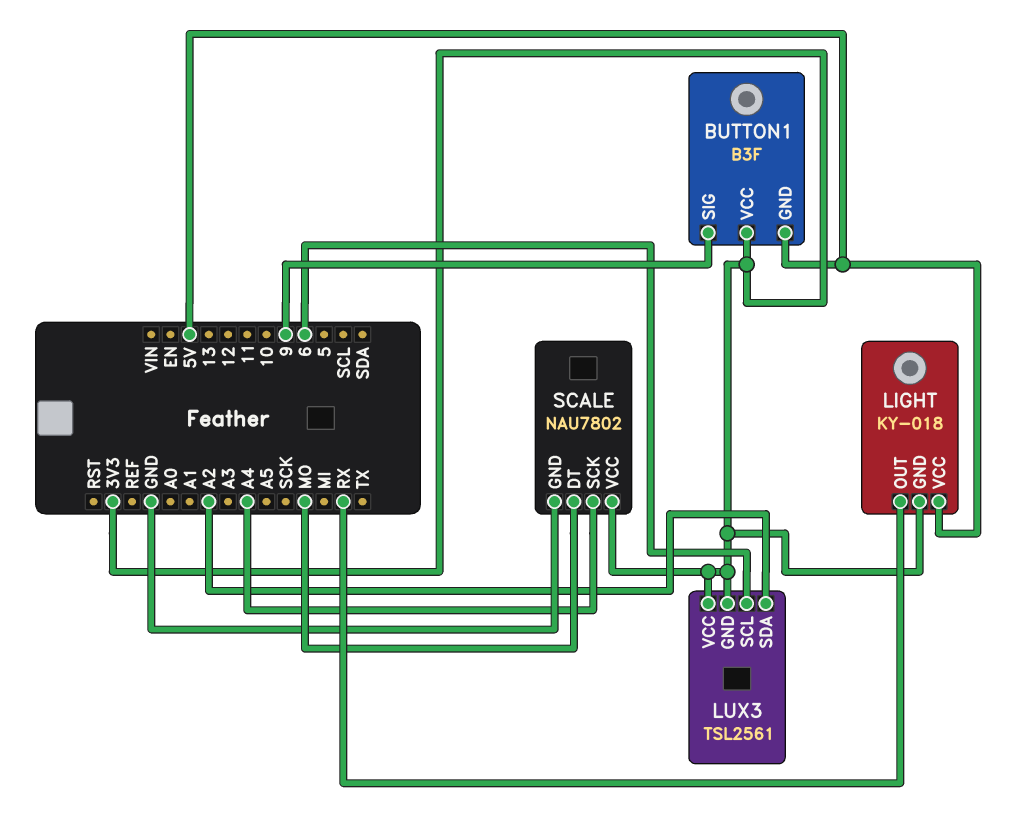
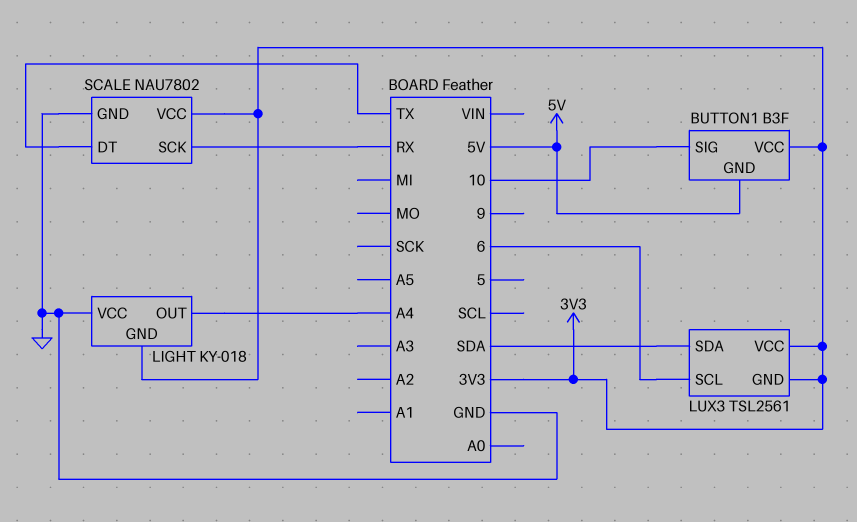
BUTTON1 pin SIG: 9 -> 10
LIGHT pin OUT: RX -> A4
LIGHT pin VCC: 5V -> GND
LUX3 pin SDA: A2 -> SDA
SCALE pin DT: MO -> TX
SCALE pin SCK: A4 -> RX

